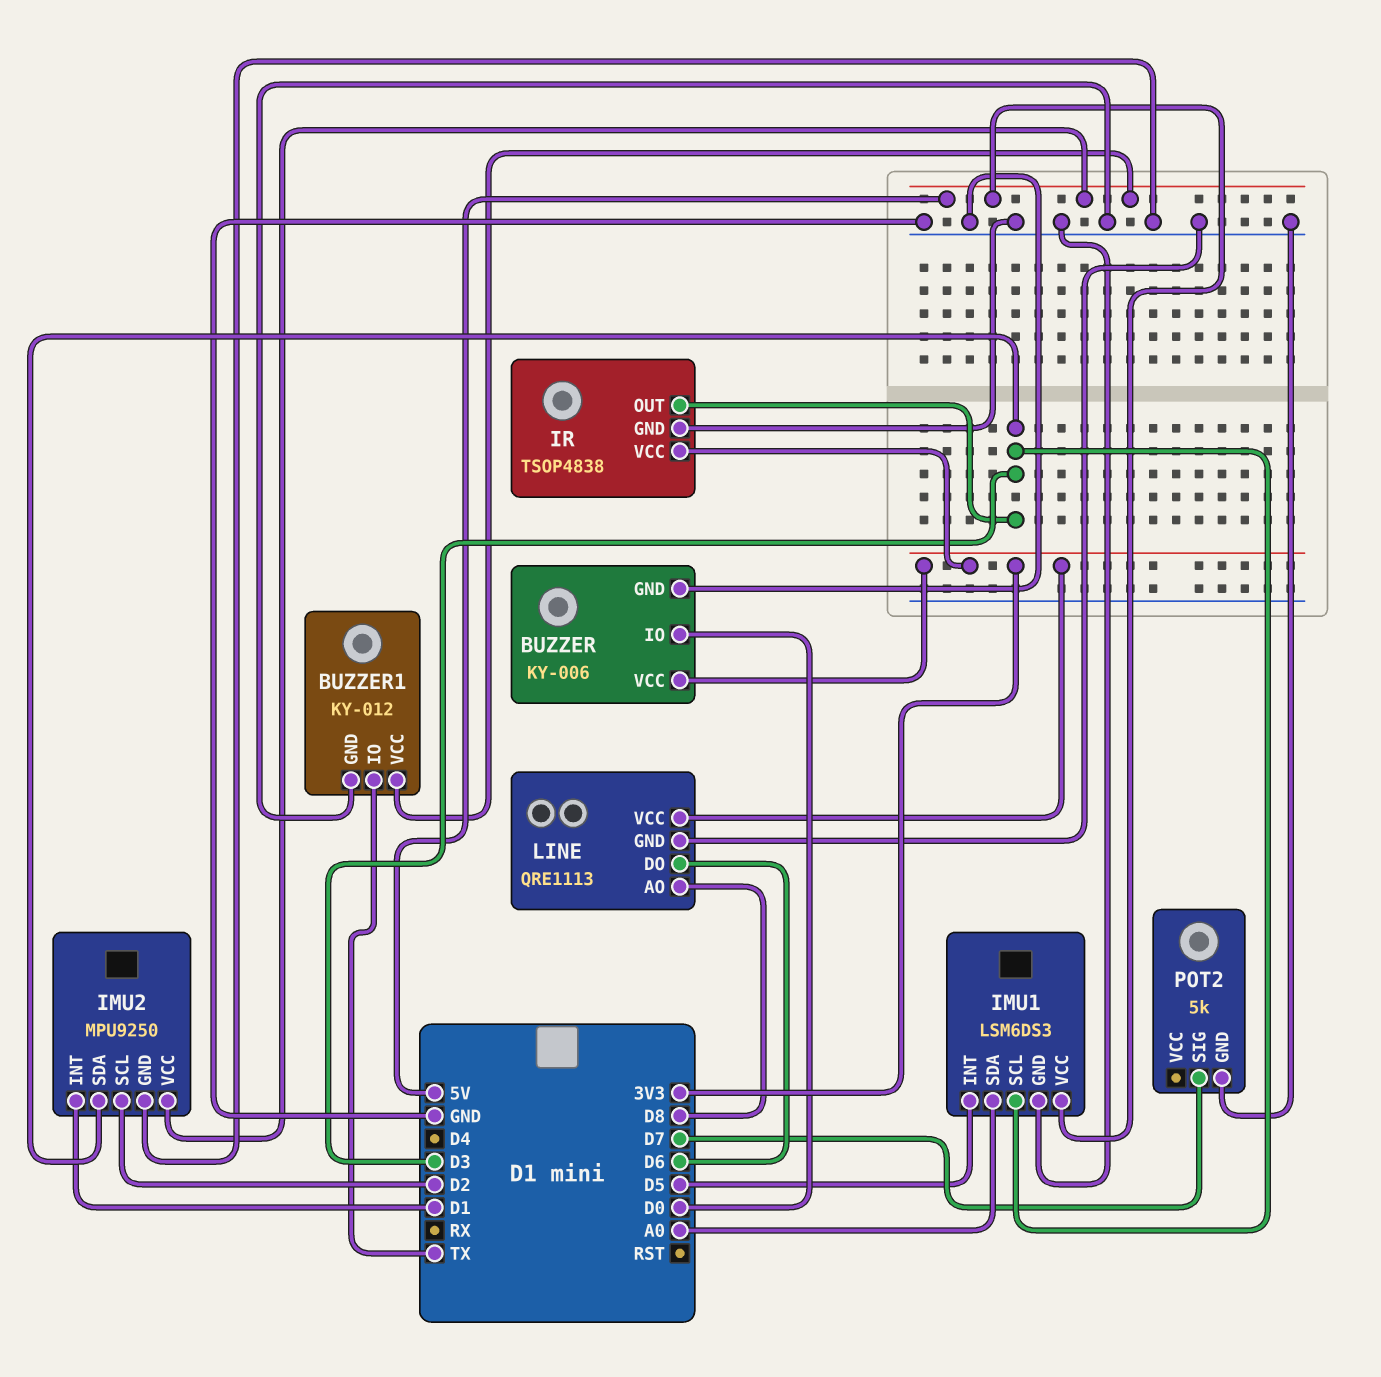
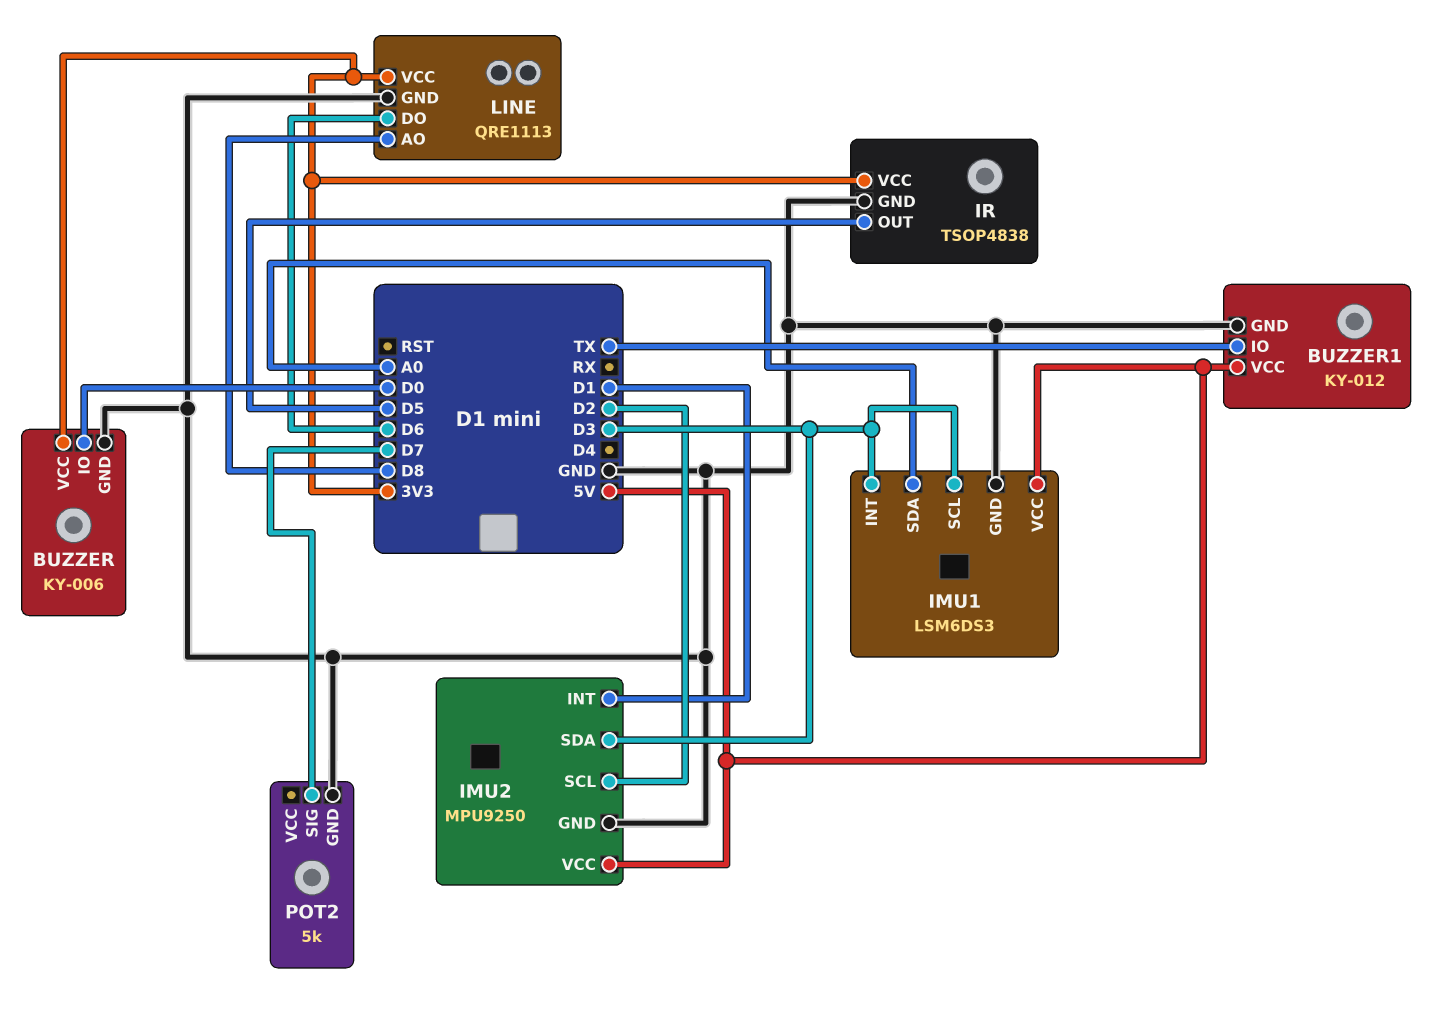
IMU1 pin INT: D5 -> D3
IR pin OUT: D3 -> D5

